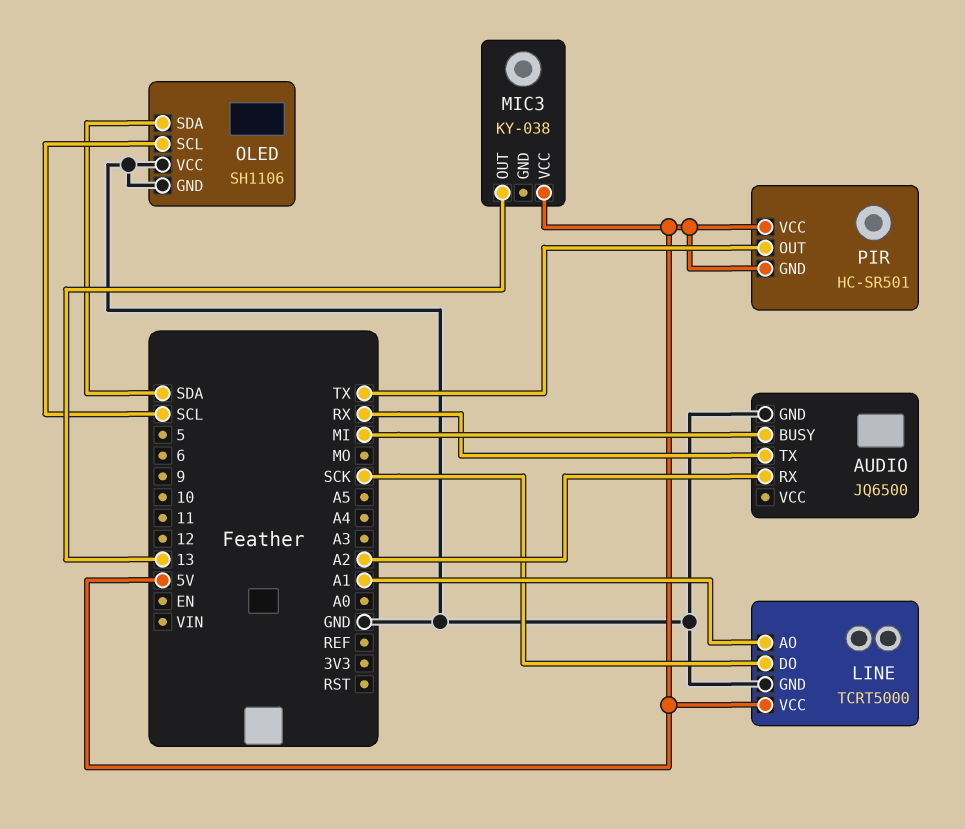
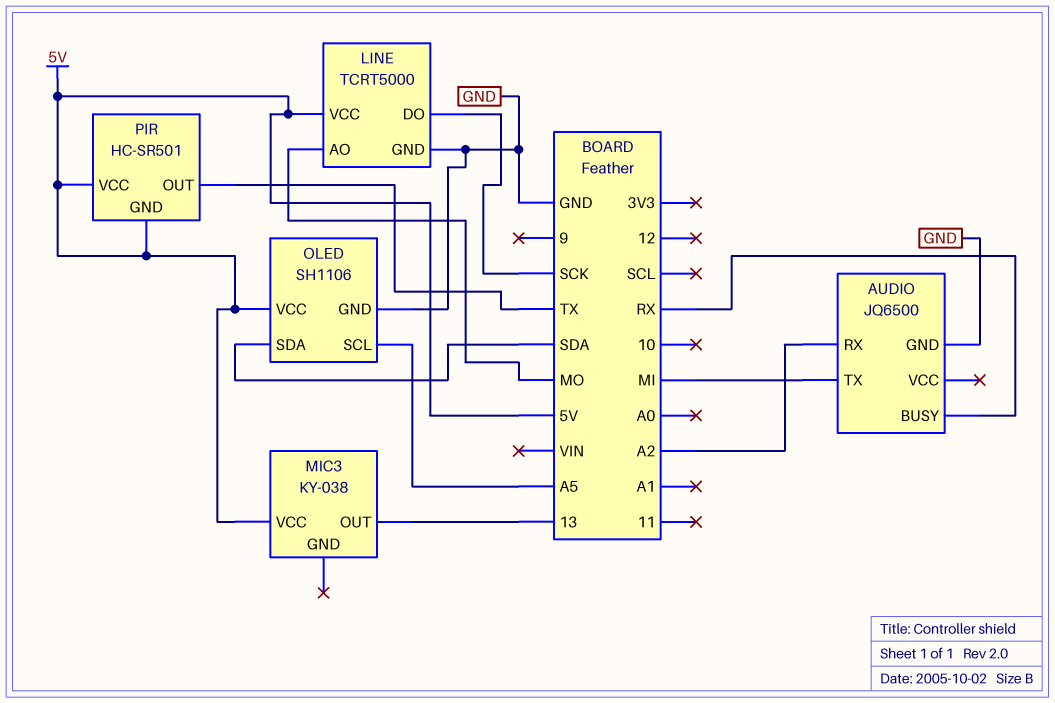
AUDIO pin BUSY: MI -> RX
AUDIO pin TX: RX -> MI
LINE pin AO: A1 -> MO
OLED pin SCL: SCL -> A5
OLED pin VCC: GND -> 5V

